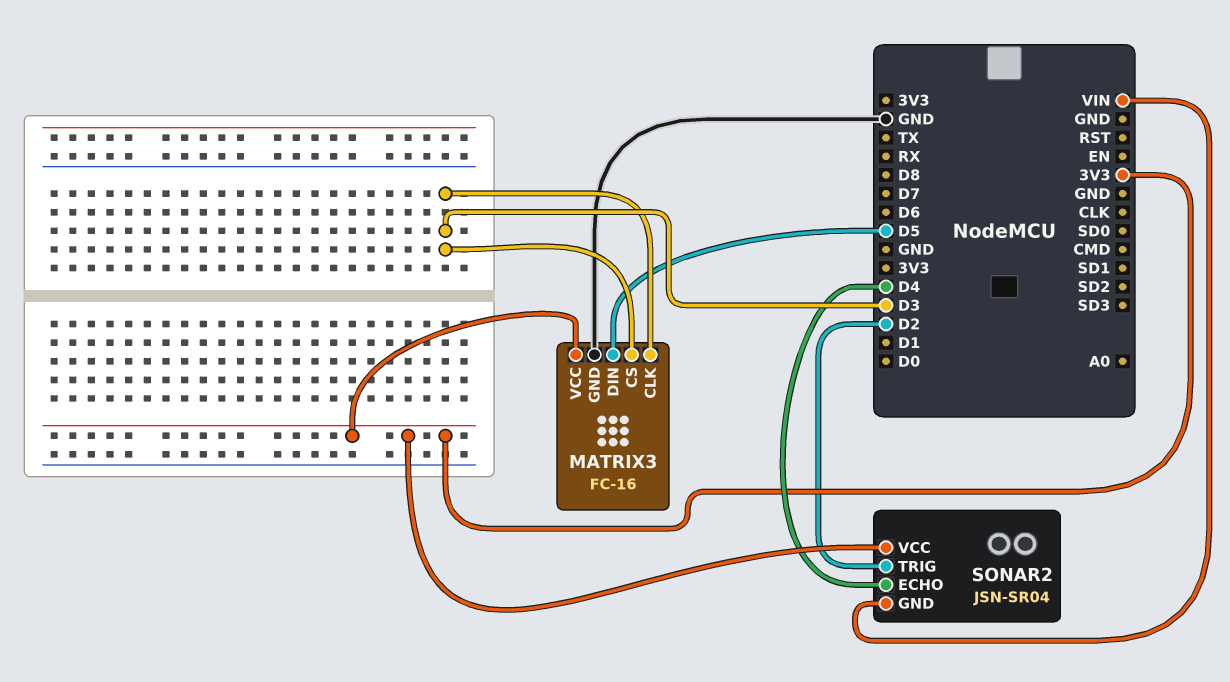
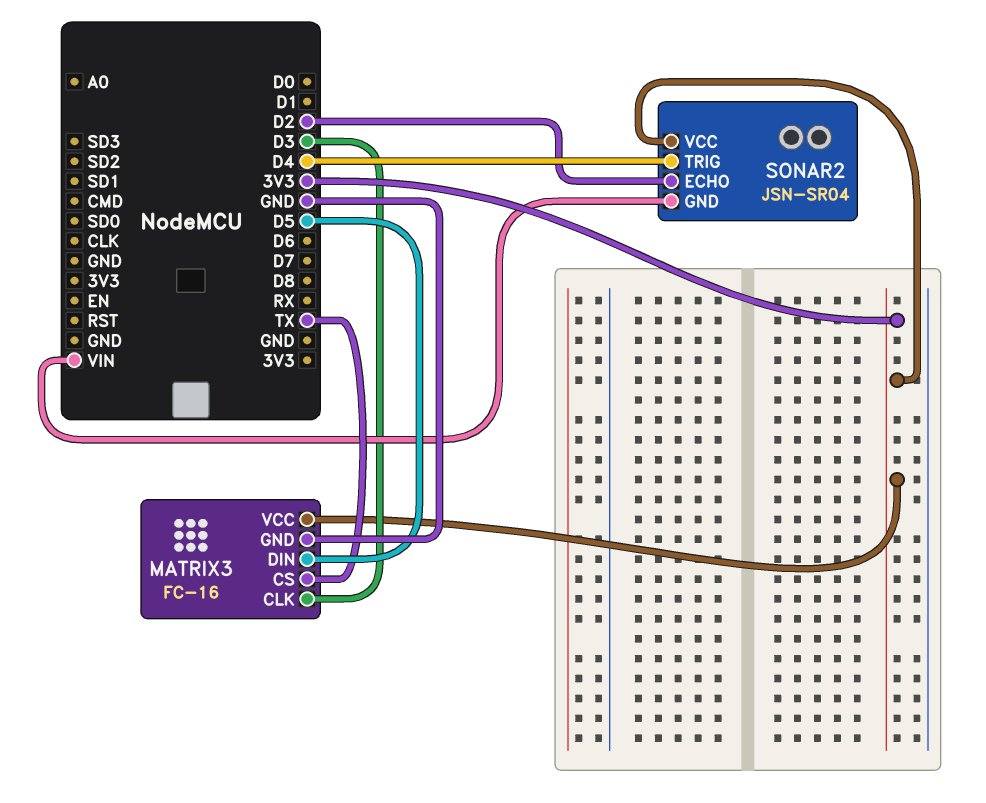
MATRIX3 pin CS: D3 -> TX
SONAR2 pin ECHO: D4 -> D2
SONAR2 pin TRIG: D2 -> D4

